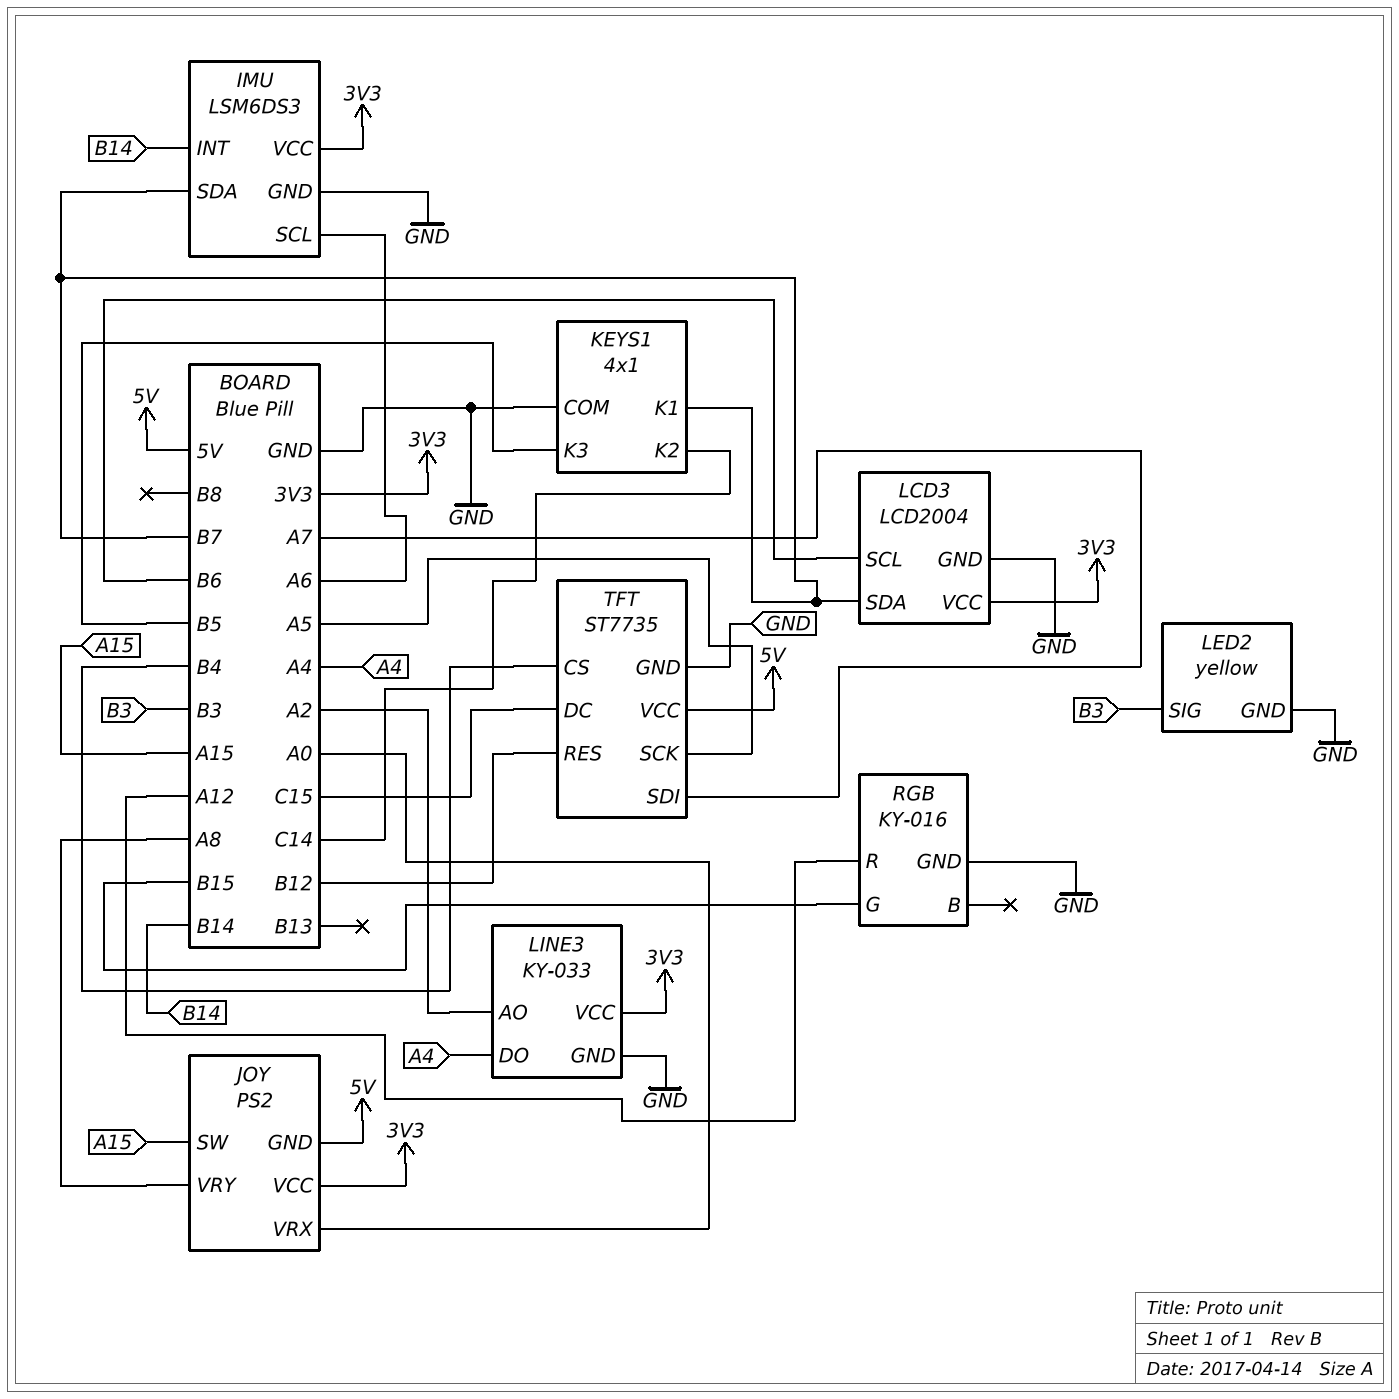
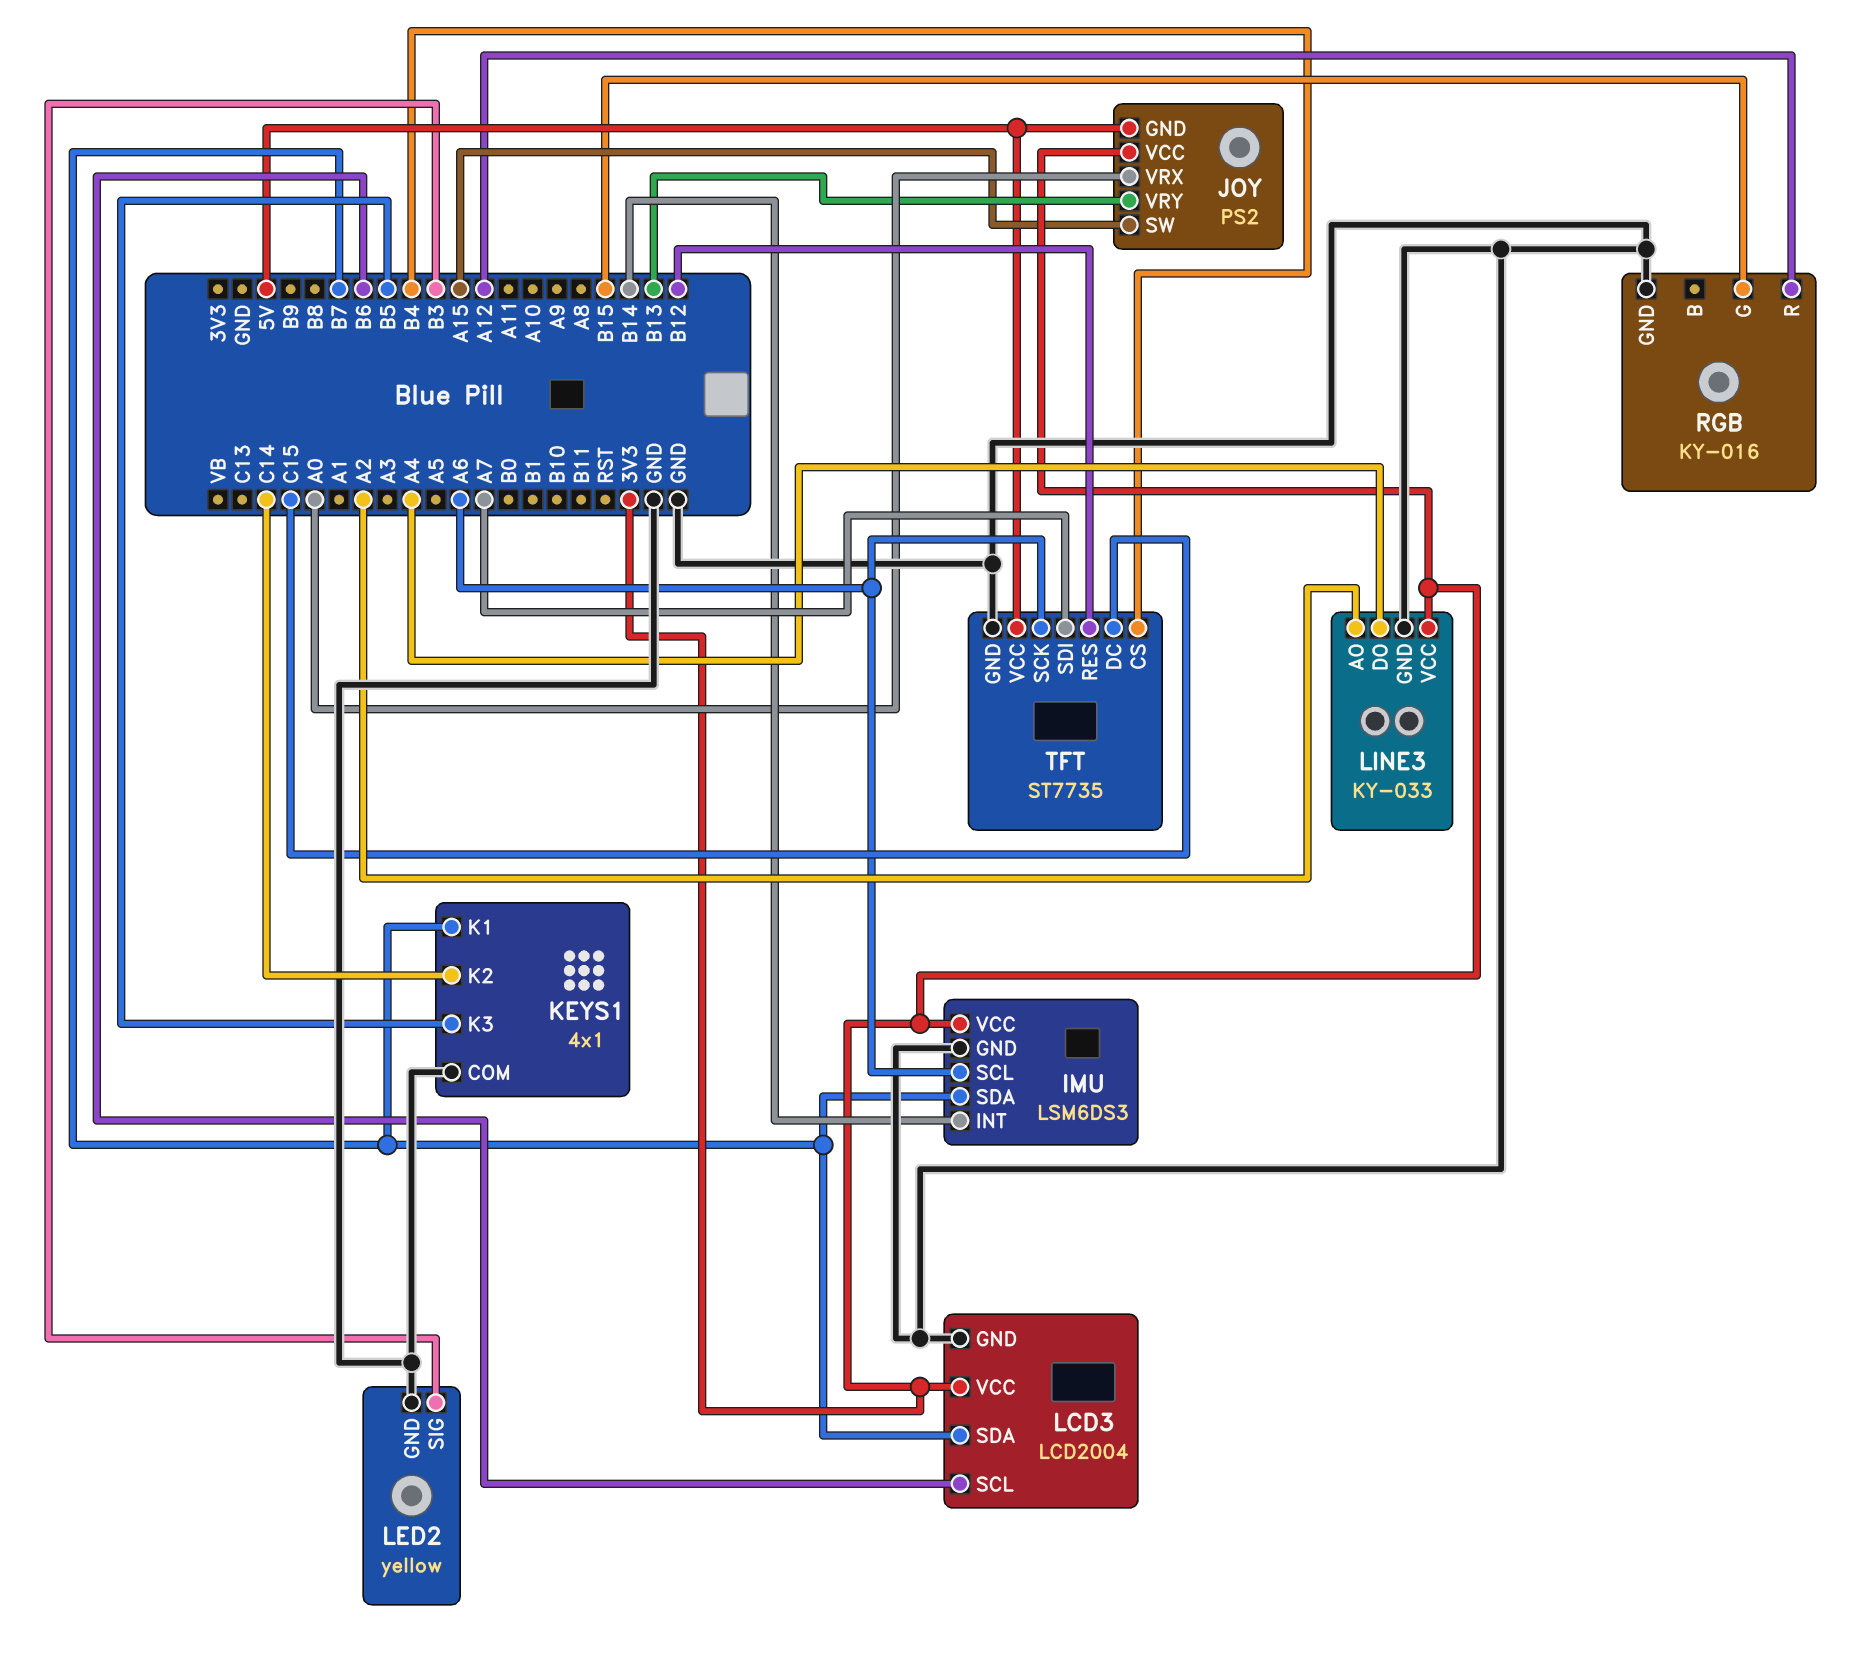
JOY pin VRY: A8 -> B13
TFT pin SCK: A5 -> A6

